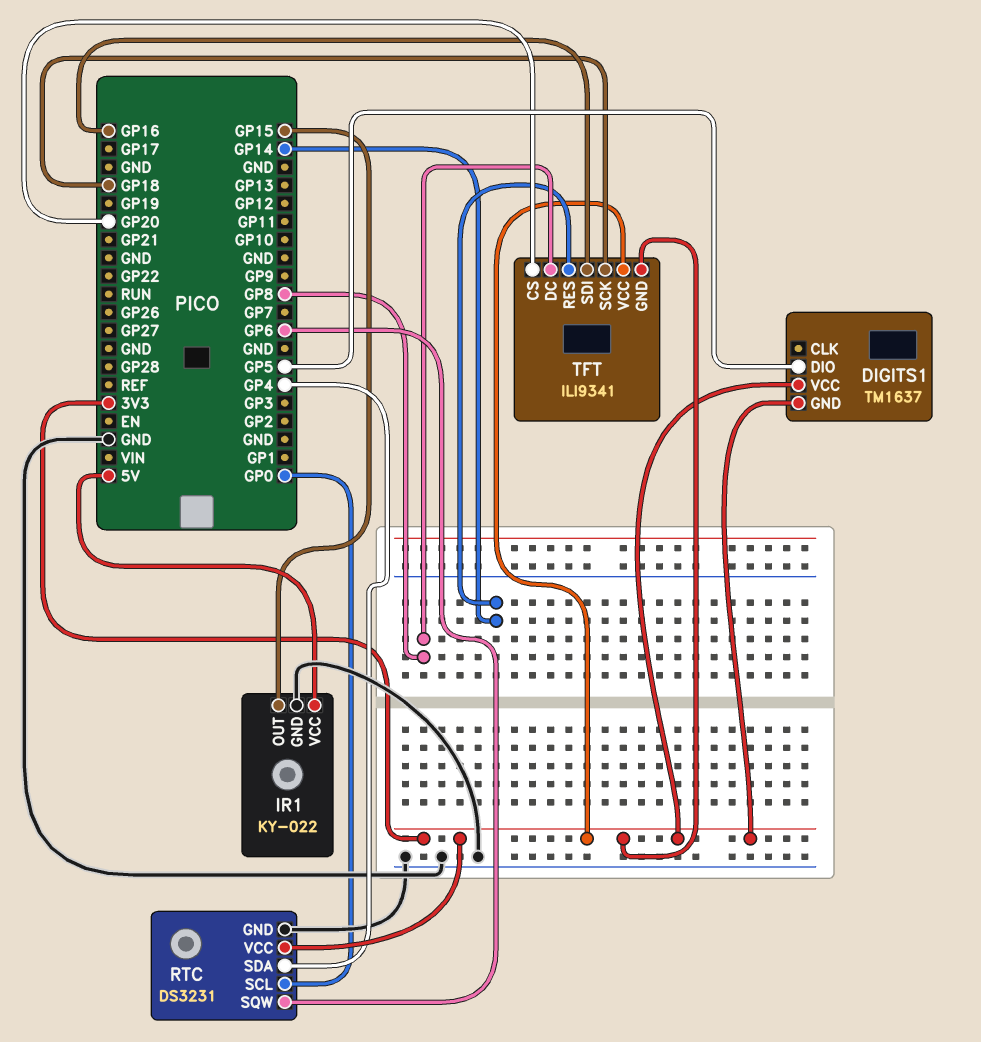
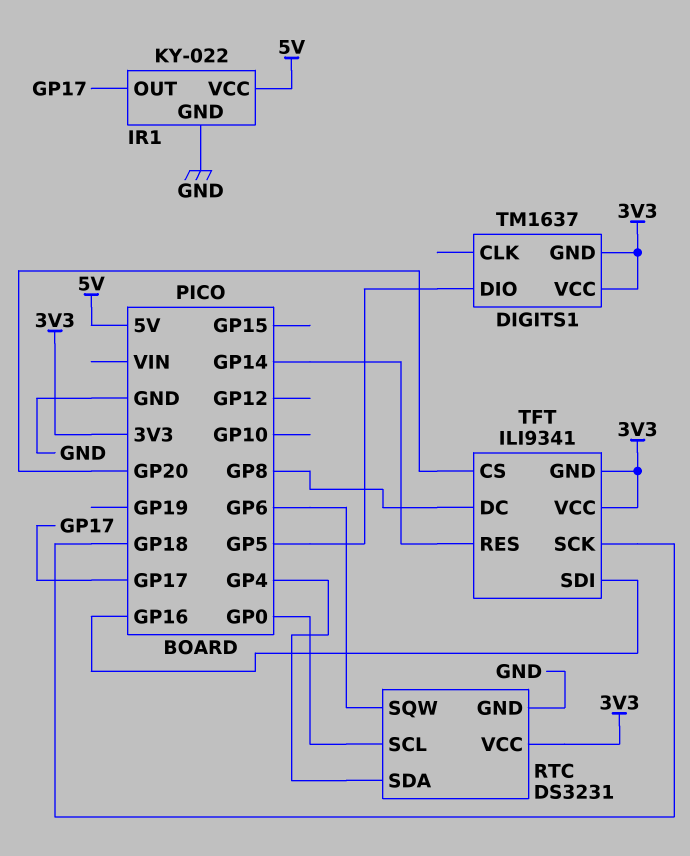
IR1 pin OUT: GP15 -> GP17

